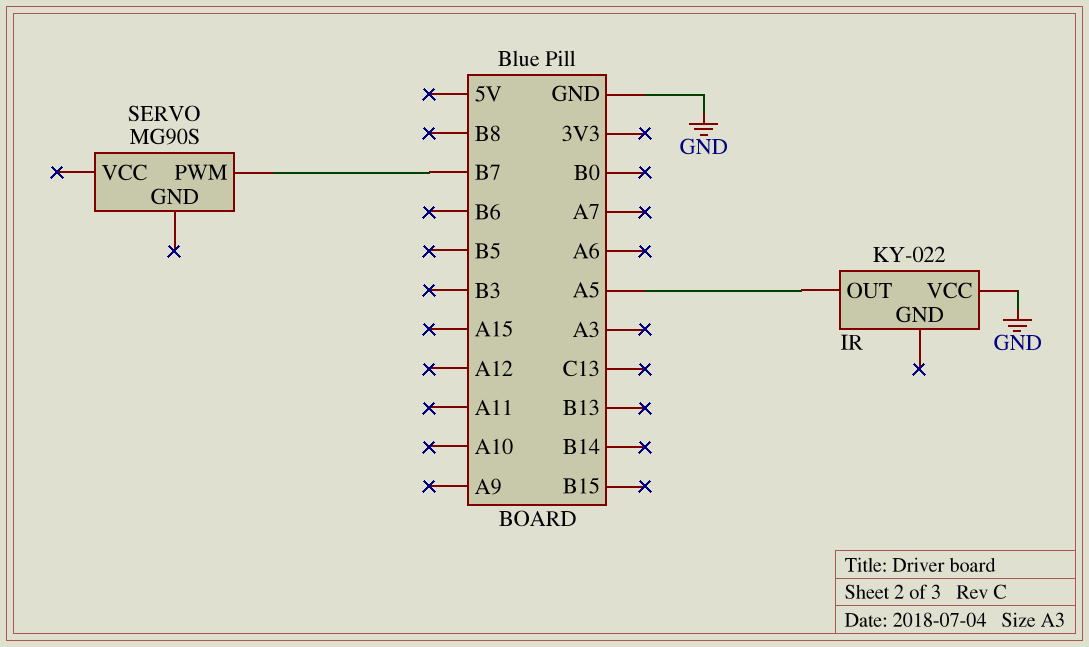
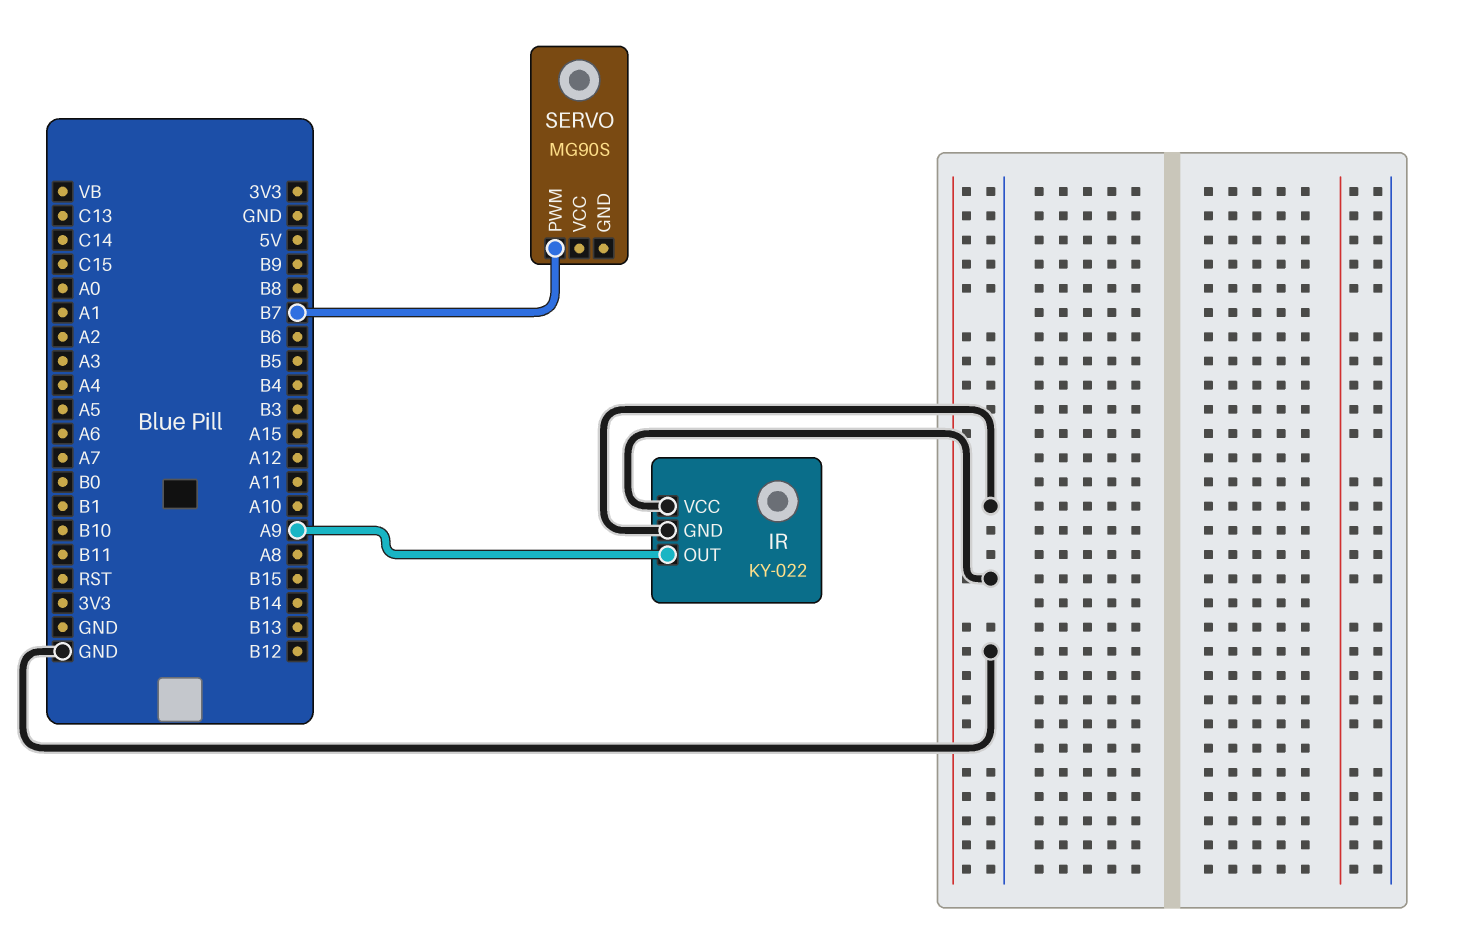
IR pin GND: none -> GND
IR pin OUT: A5 -> A9

